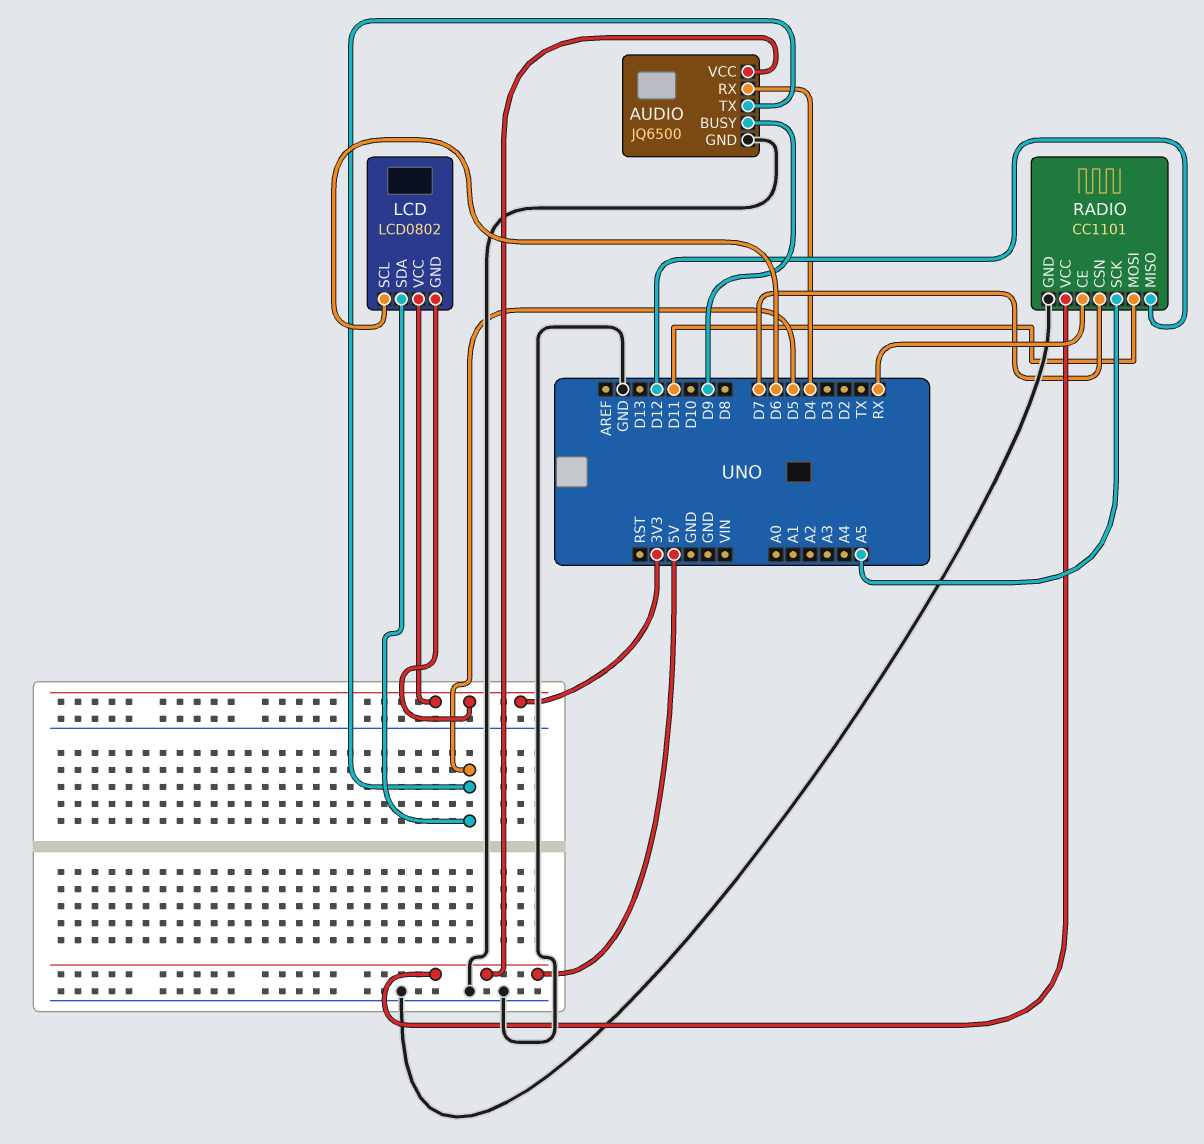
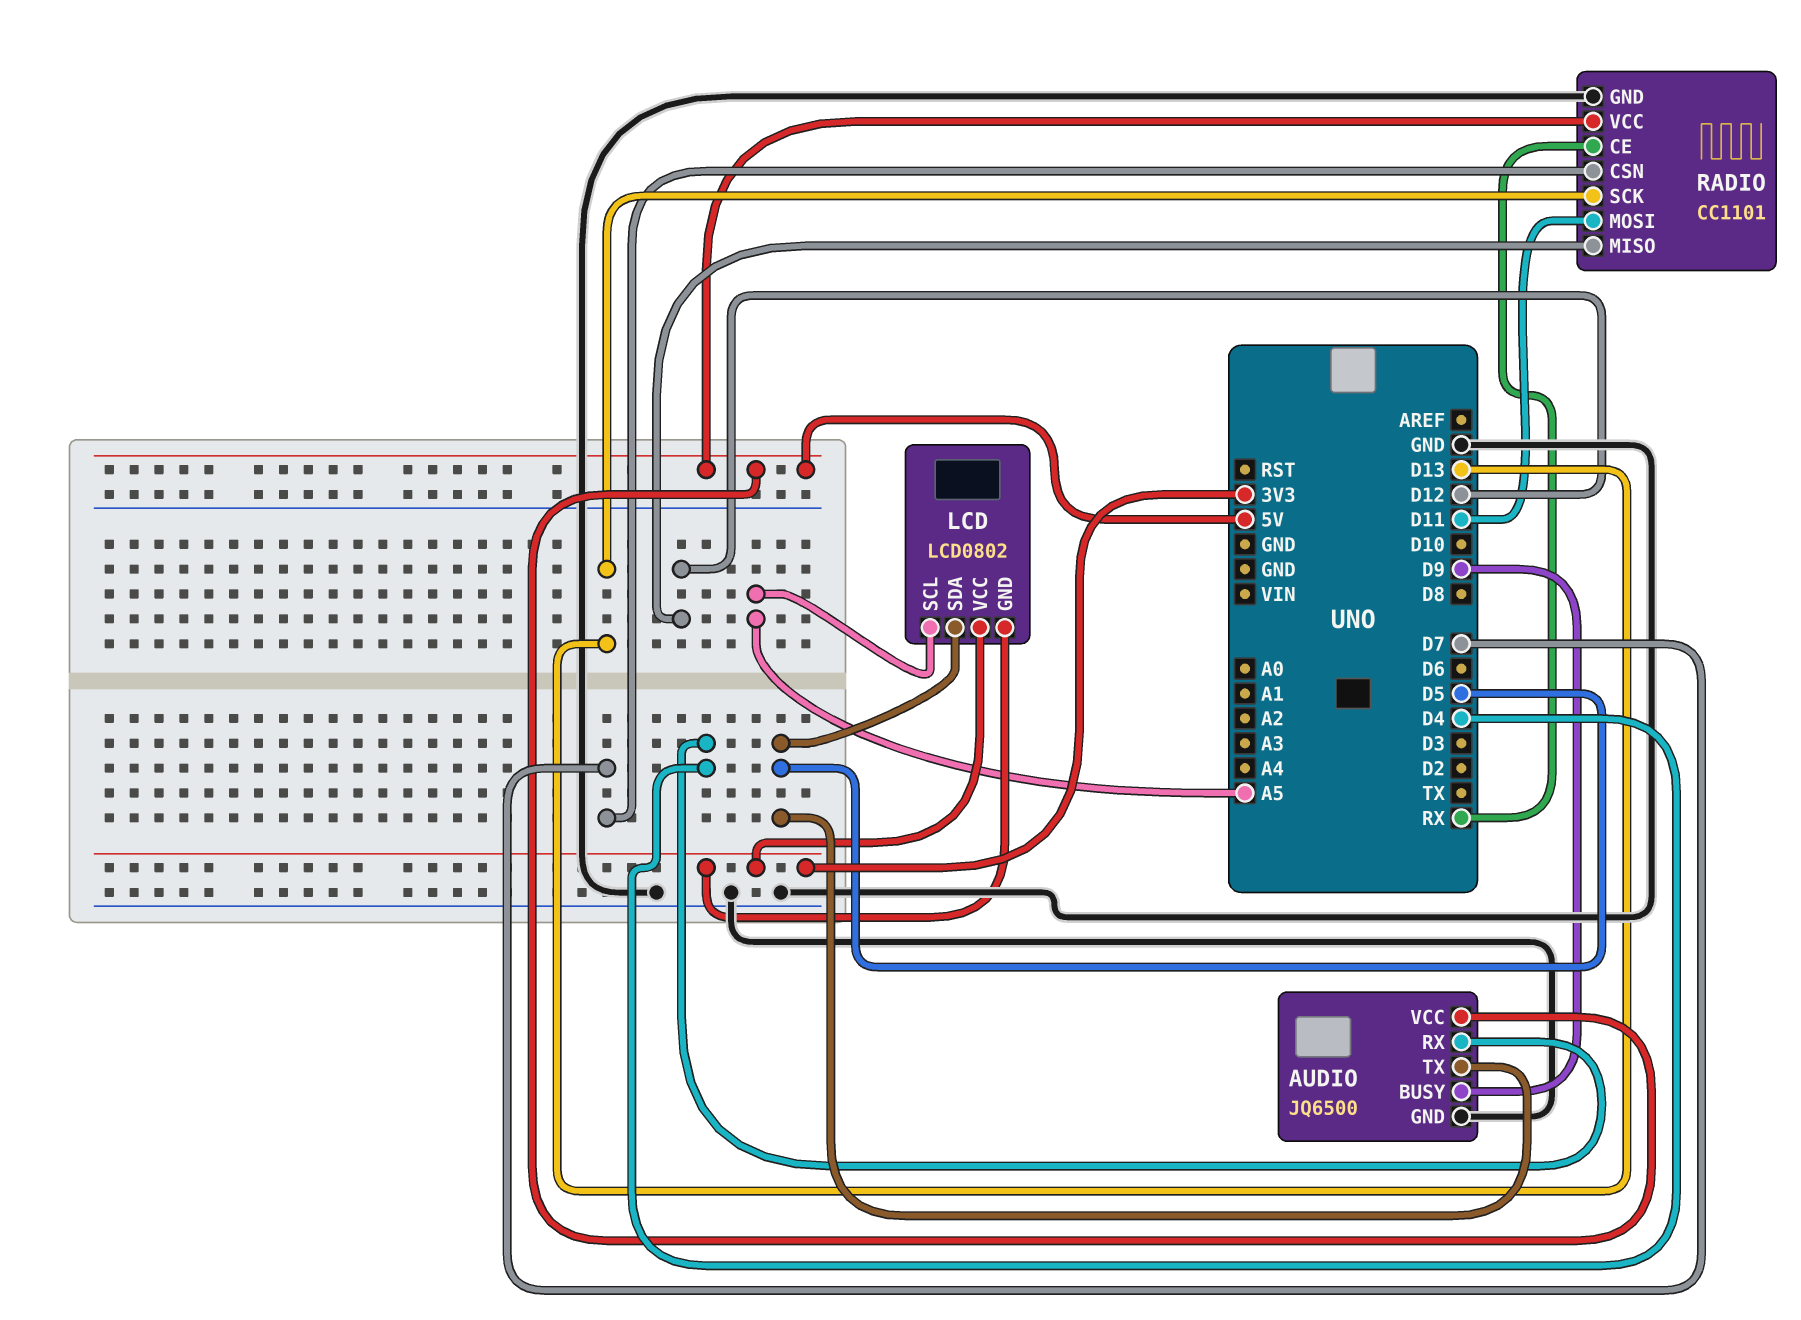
LCD pin SCL: D6 -> A5
RADIO pin SCK: A5 -> D13

